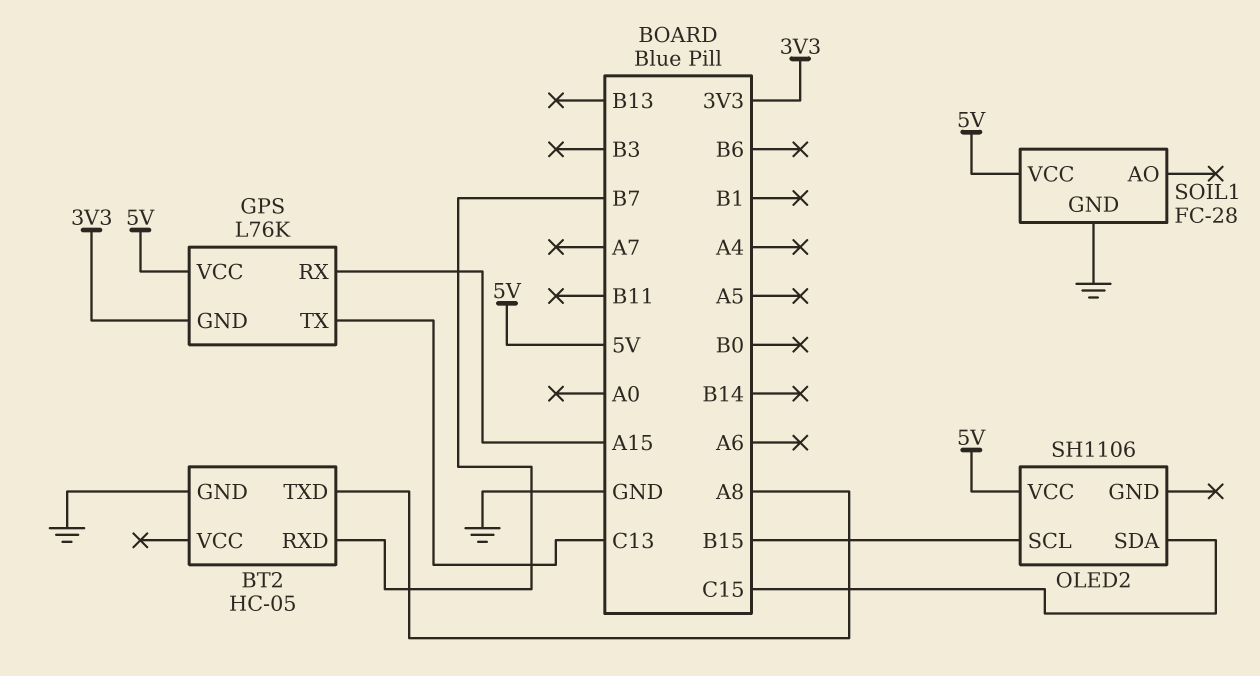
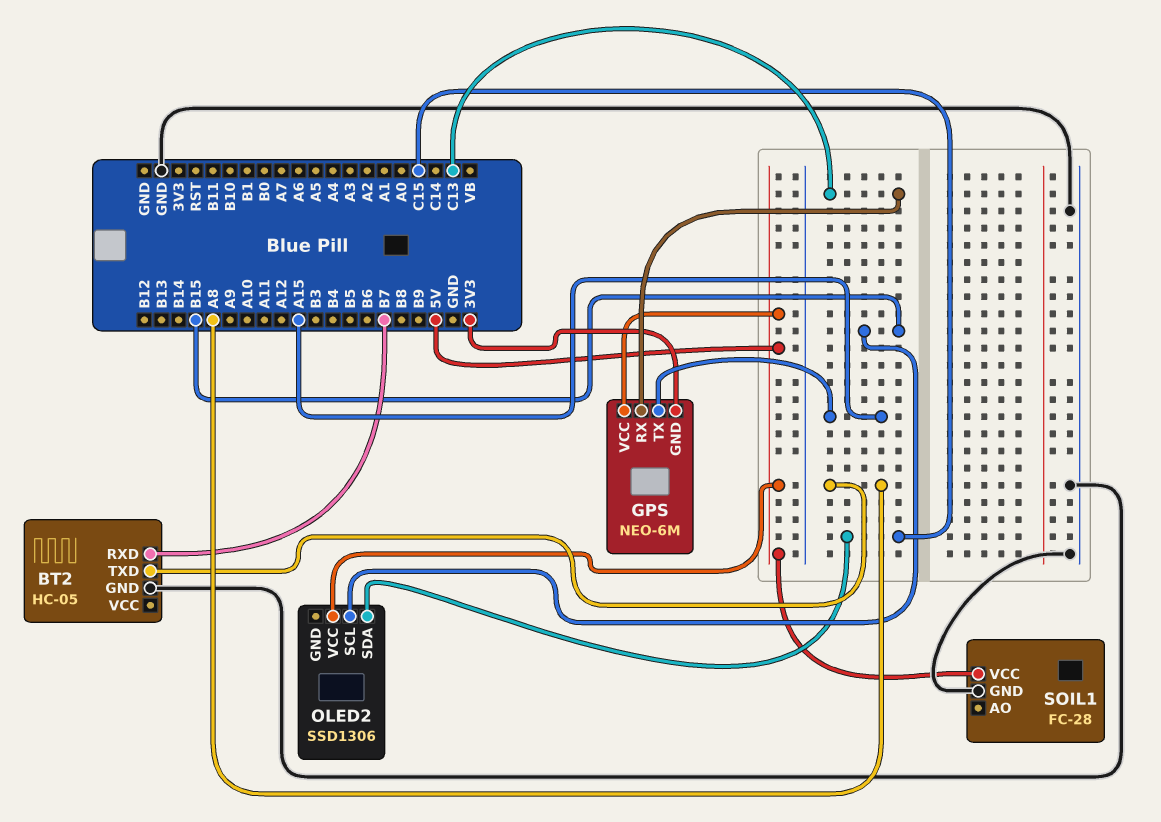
GPS: L76K -> NEO-6M
GPS pin RX: A15 -> C13
GPS pin TX: C13 -> A15
OLED2: SH1106 -> SSD1306

